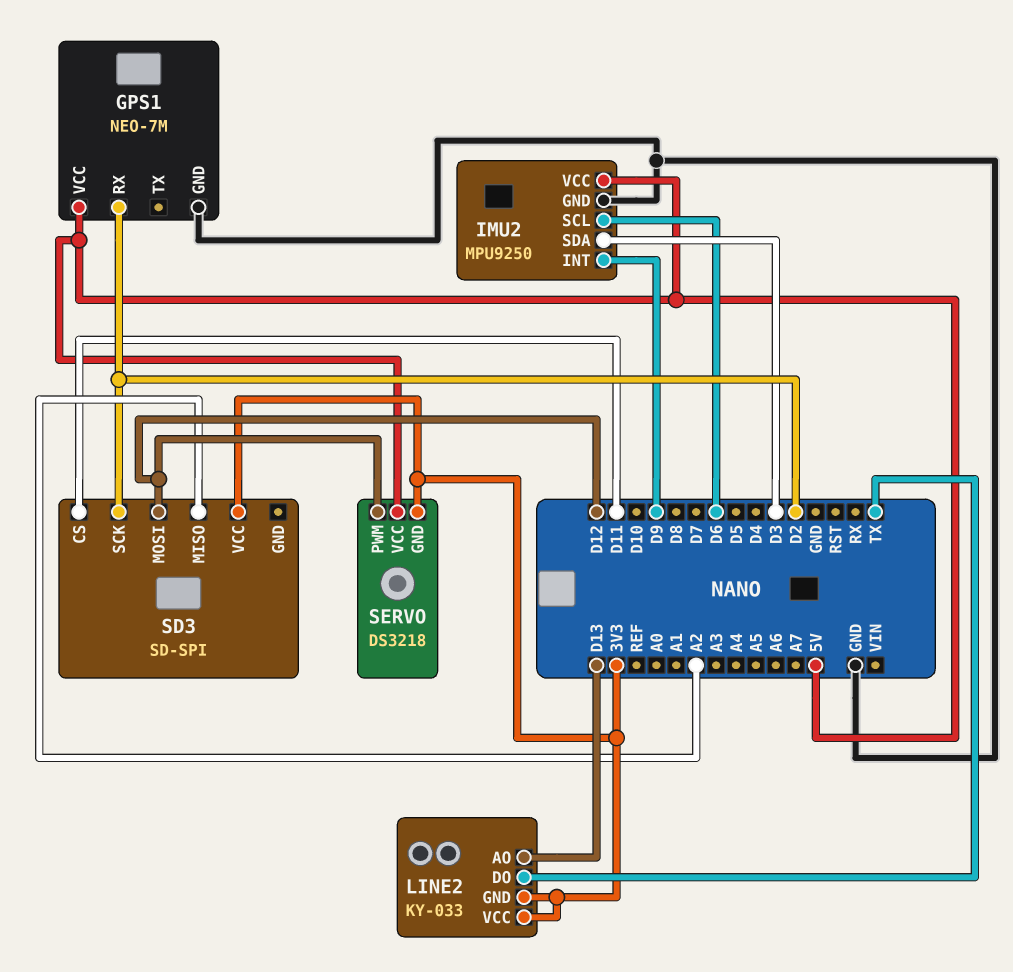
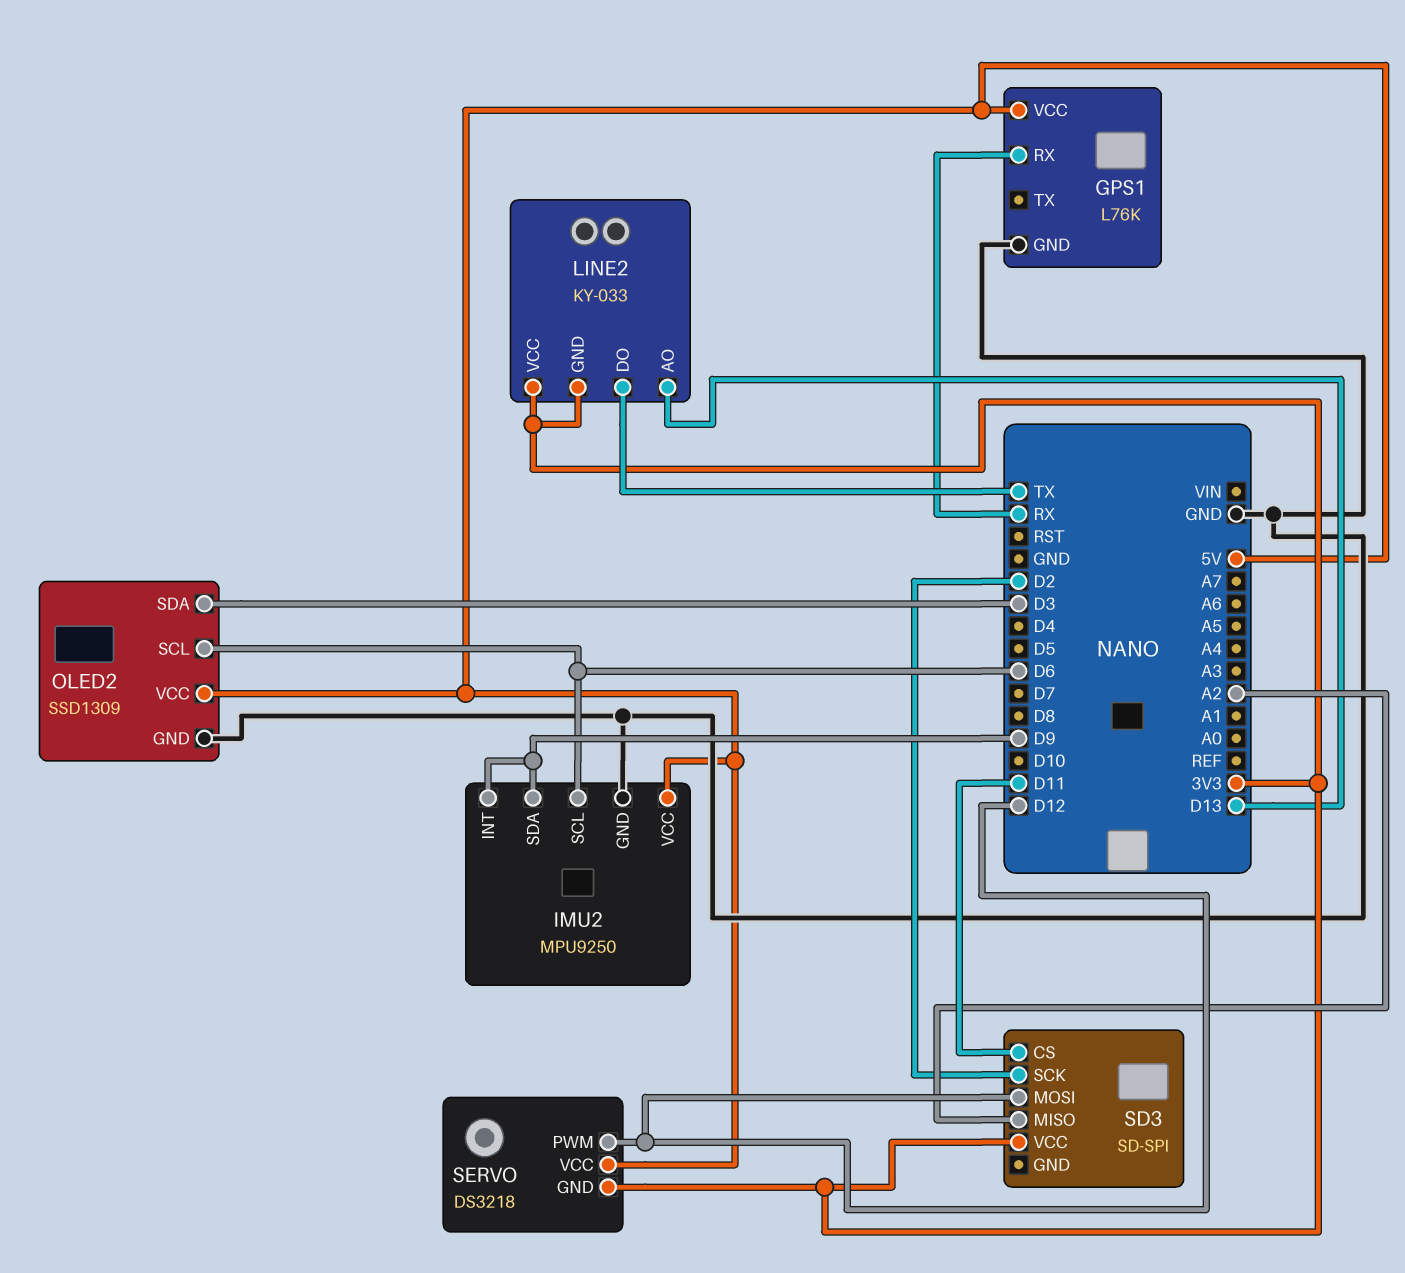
GPS1: NEO-7M -> L76K
GPS1 pin RX: D2 -> RX
IMU2 pin SDA: D3 -> D9
OLED2: none -> SSD1309
OLED2 pin GND: none -> GND
OLED2 pin SCL: none -> D6
OLED2 pin SDA: none -> D3
OLED2 pin VCC: none -> 5V

